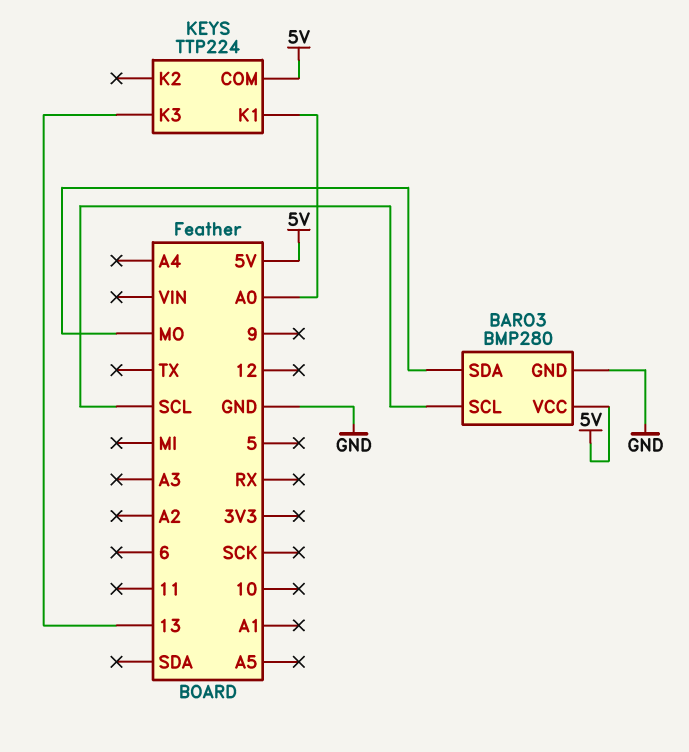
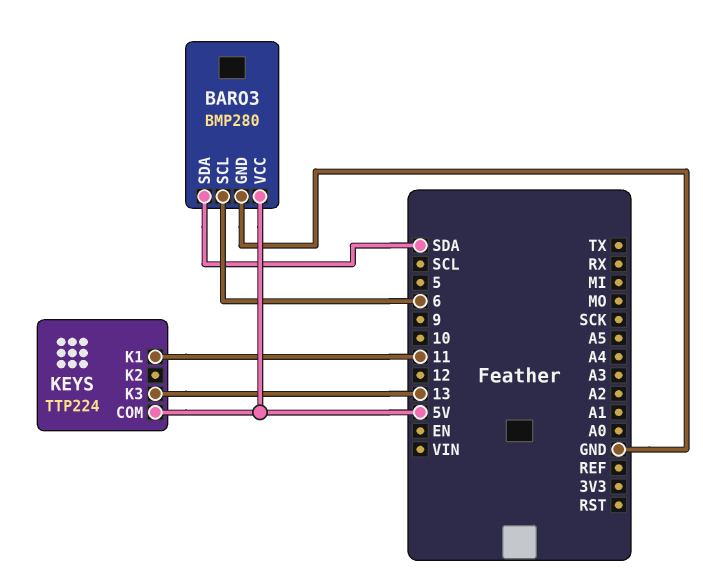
BARO3 pin SCL: SCL -> 6
BARO3 pin SDA: MO -> SDA
KEYS pin K1: A0 -> 11

